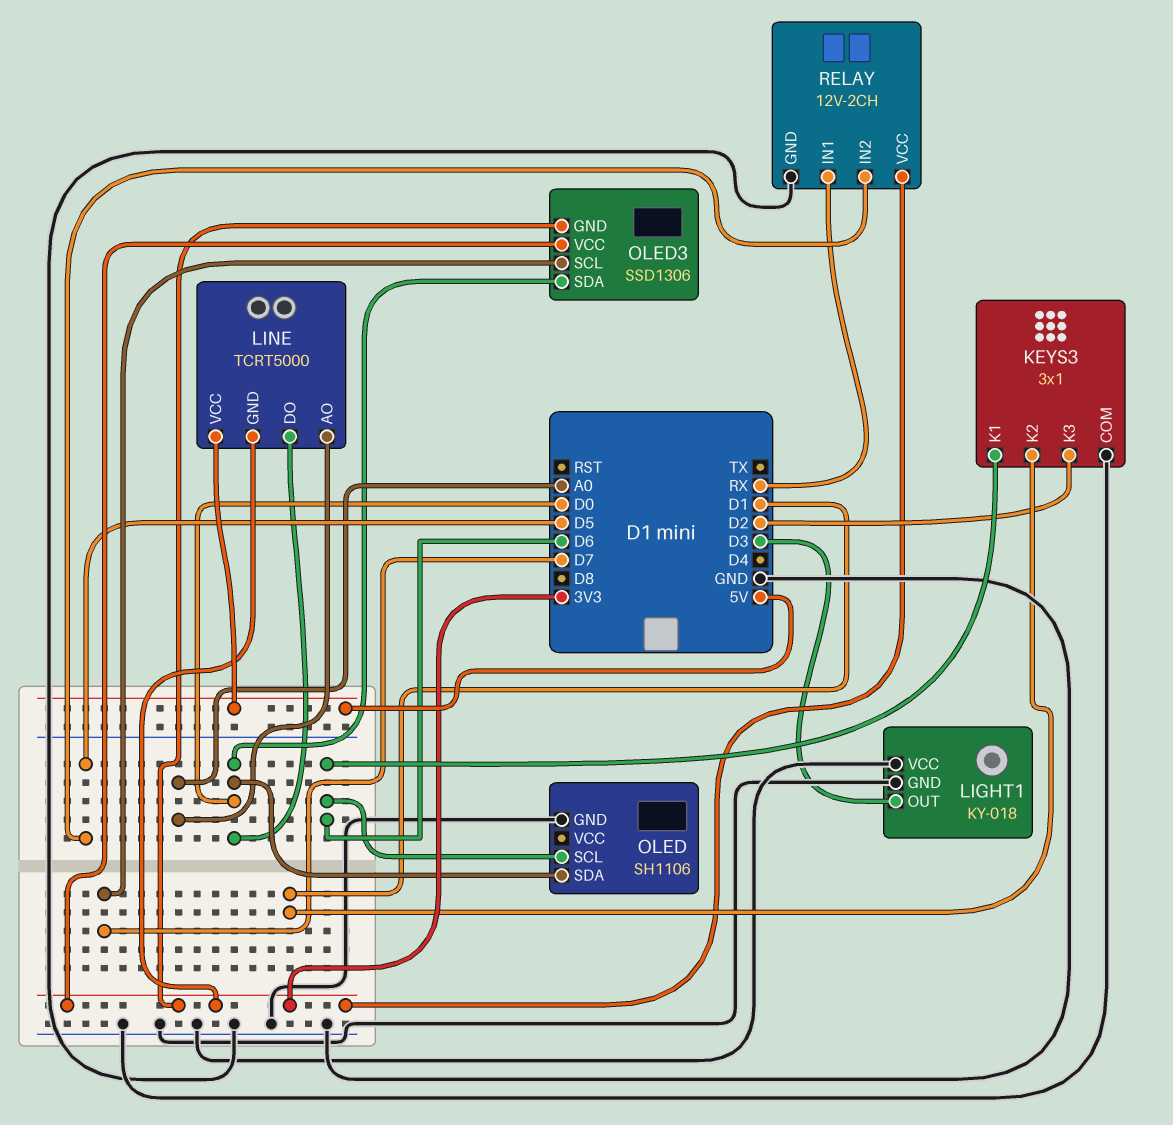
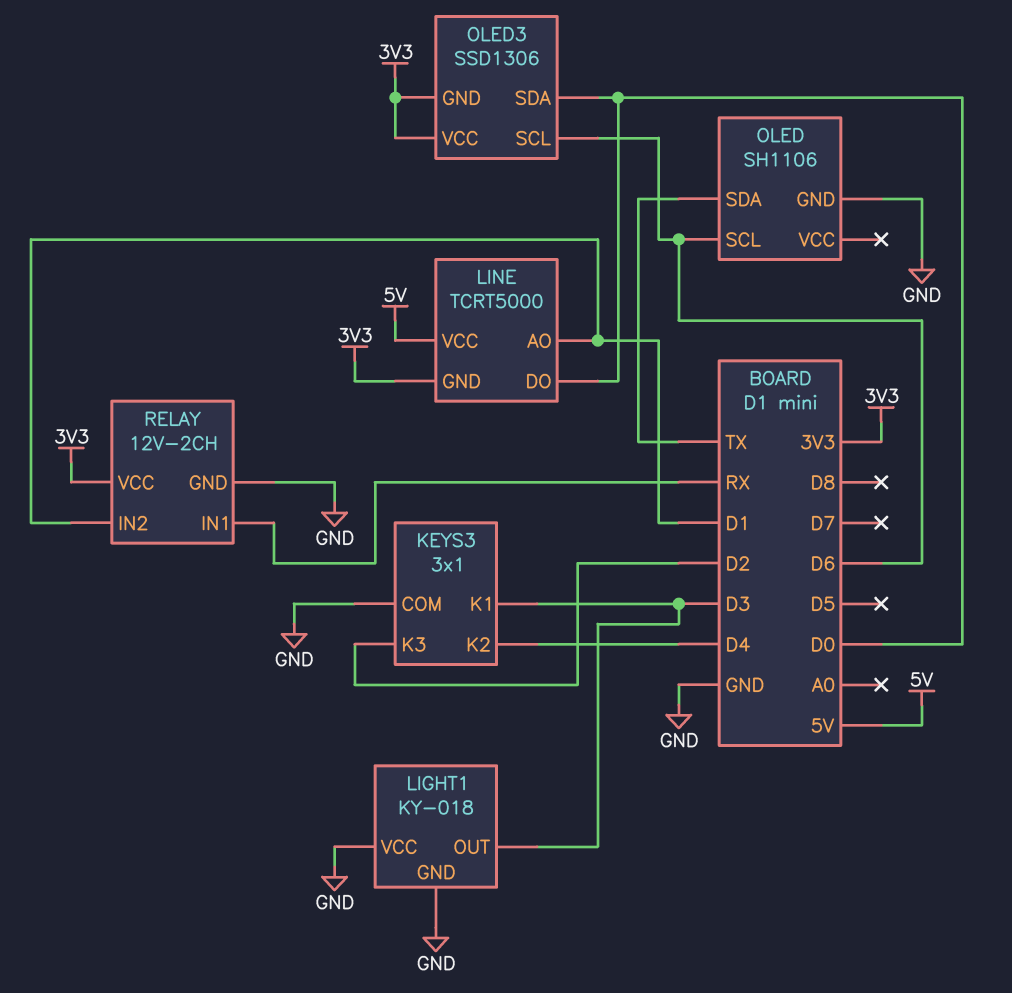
KEYS3 pin K1: D6 -> D3
KEYS3 pin K2: D1 -> D4
LINE pin AO: A0 -> D1
OLED pin SDA: D0 -> TX
OLED3 pin SCL: D7 -> D6
RELAY pin IN2: D5 -> D1

